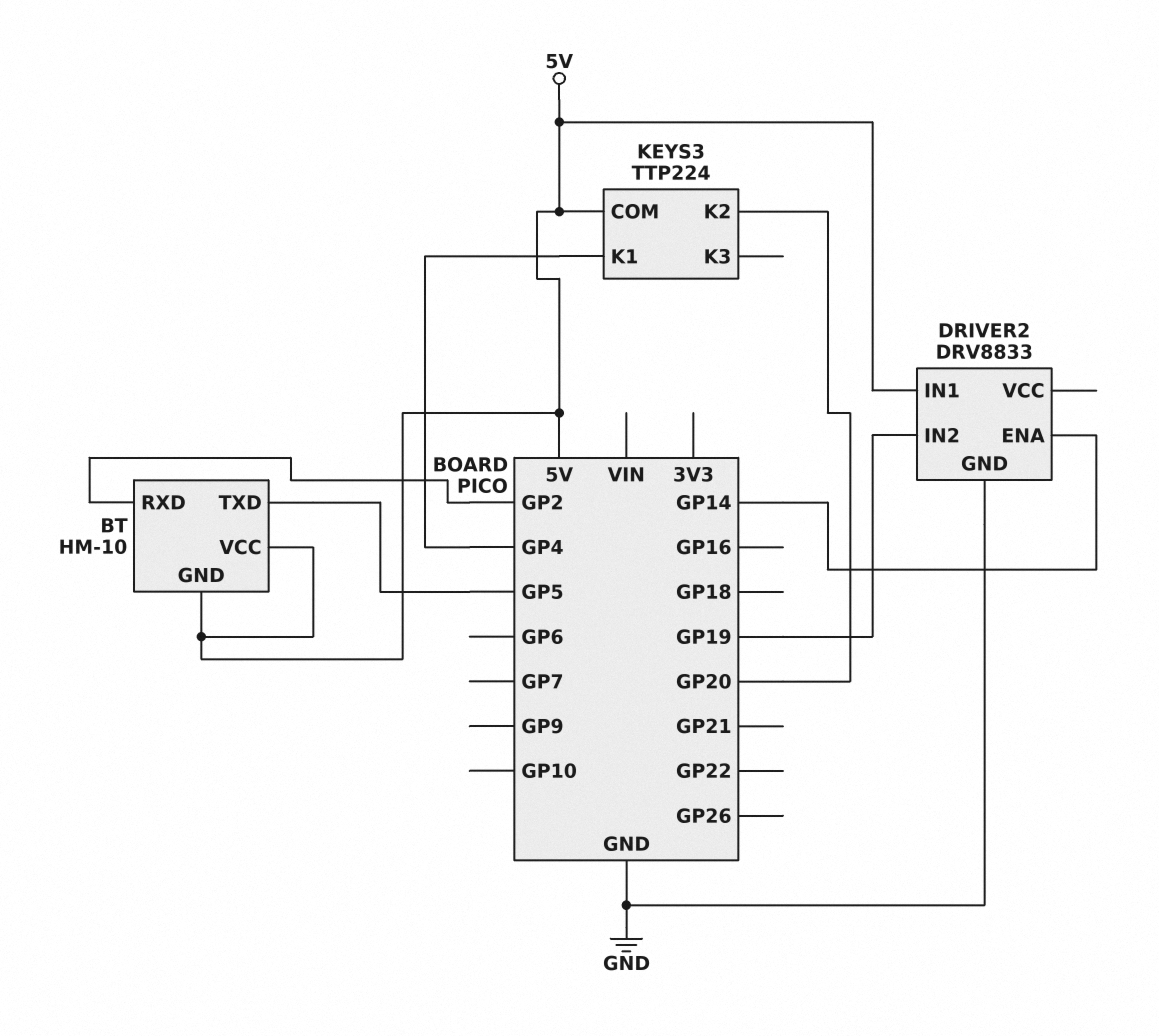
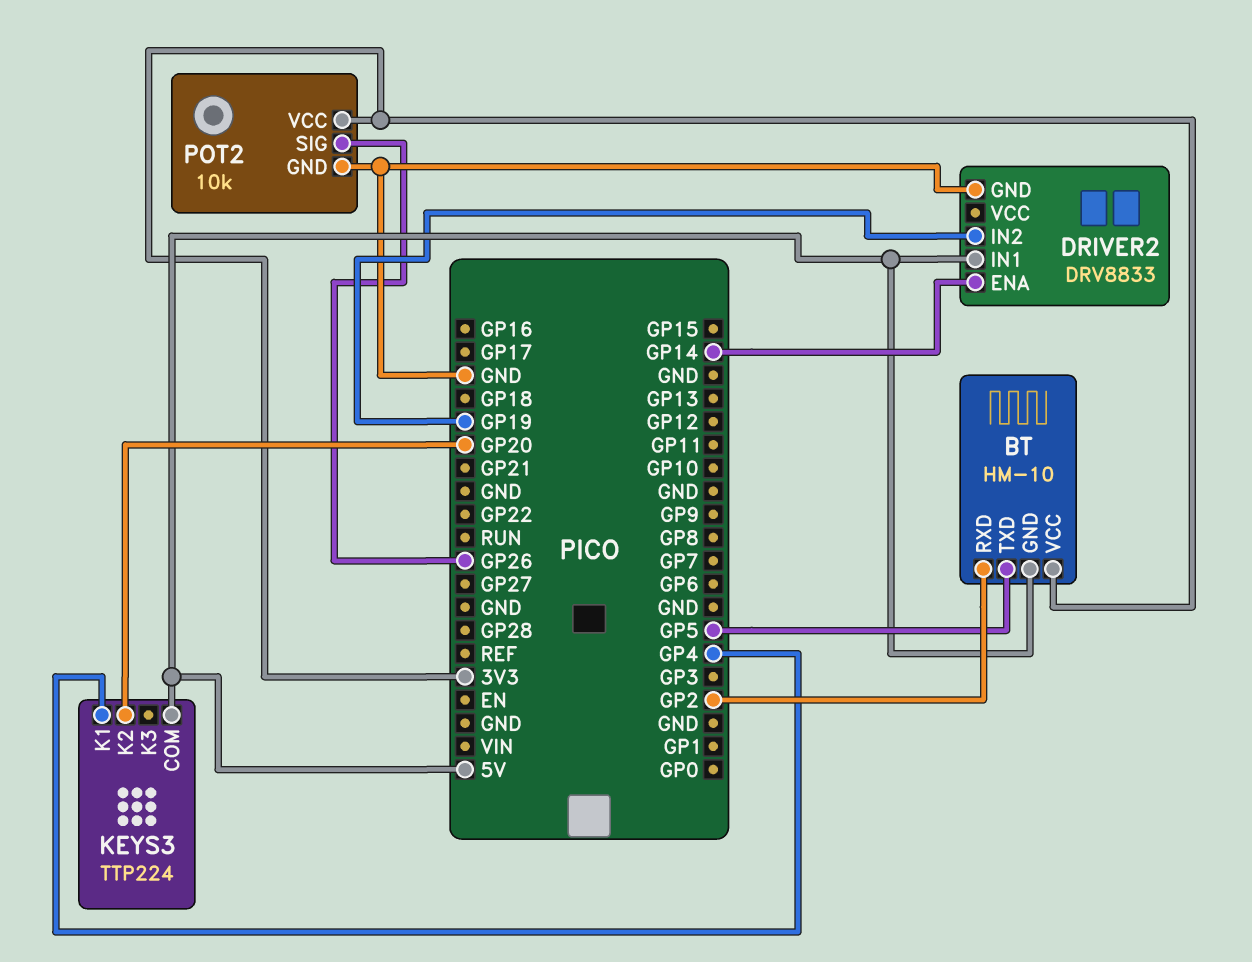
BT pin VCC: 5V -> 3V3
POT2: none -> 10k
POT2 pin GND: none -> GND
POT2 pin SIG: none -> GP26
POT2 pin VCC: none -> 3V3

